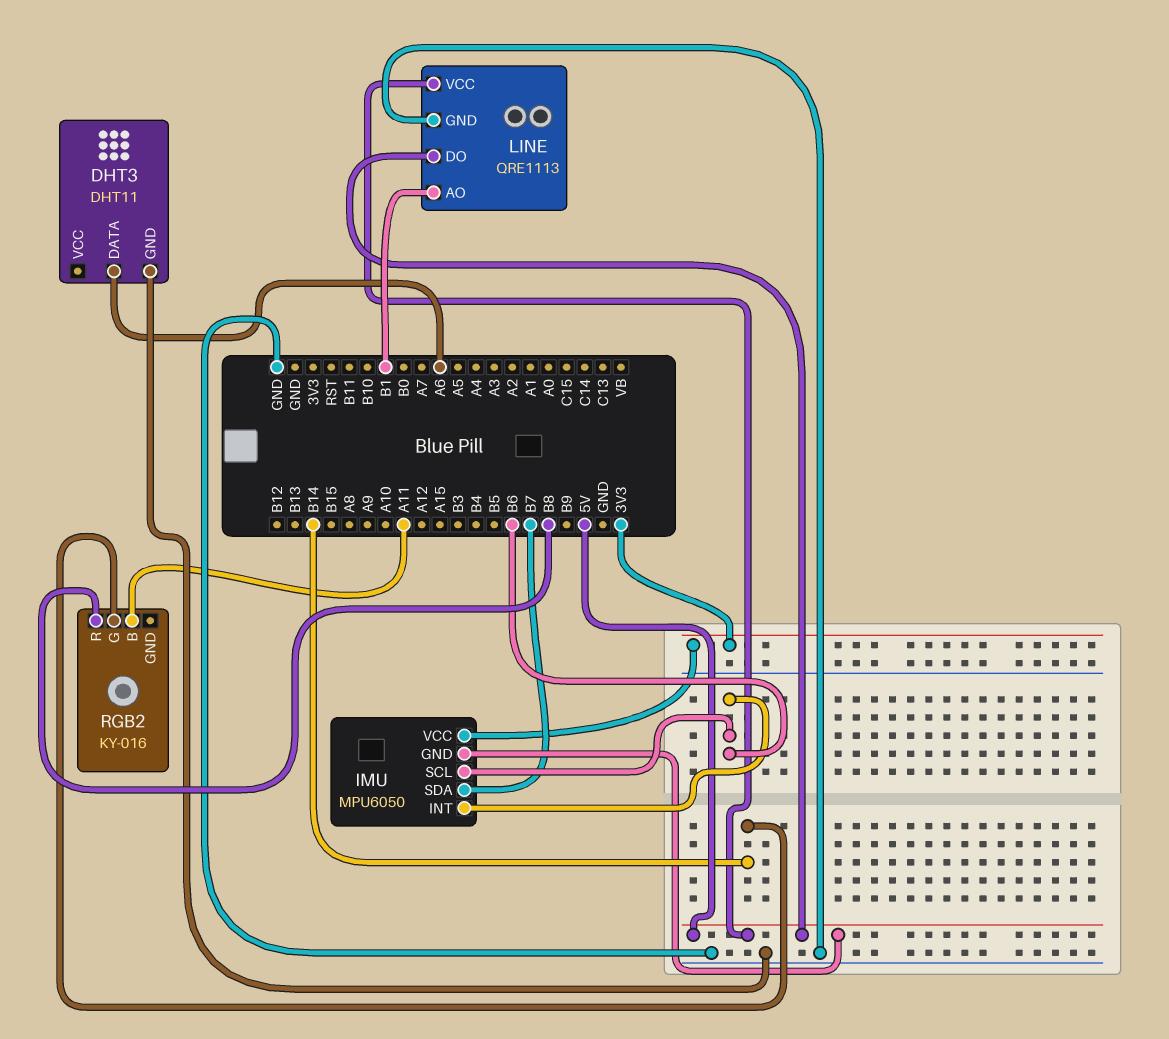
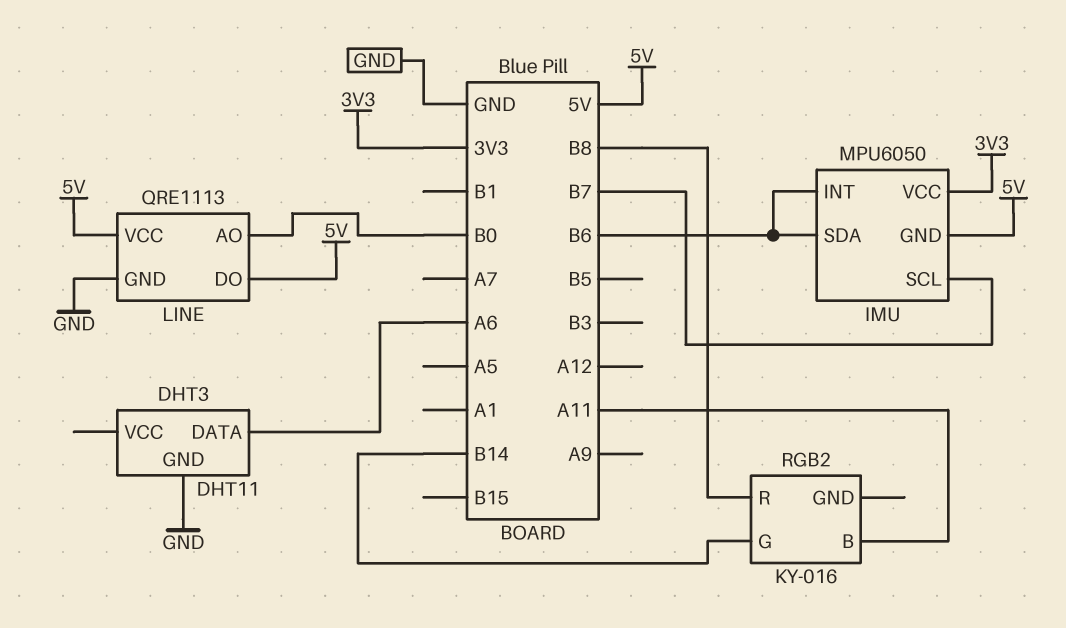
IMU pin SCL: B6 -> B7
IMU pin SDA: B7 -> B6
LINE pin AO: B1 -> B0

